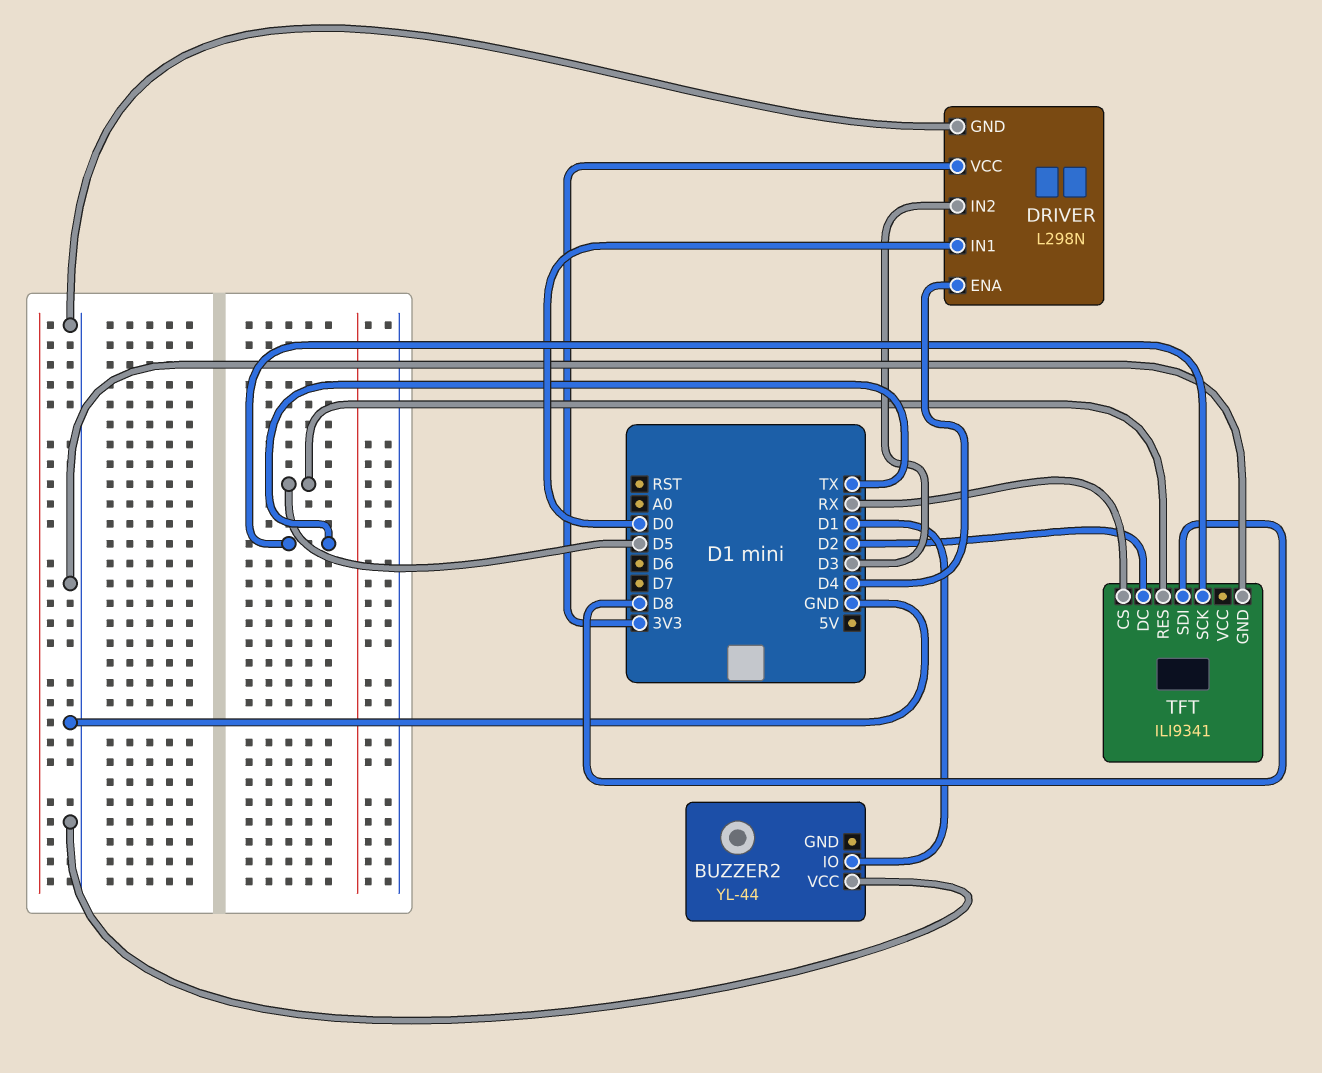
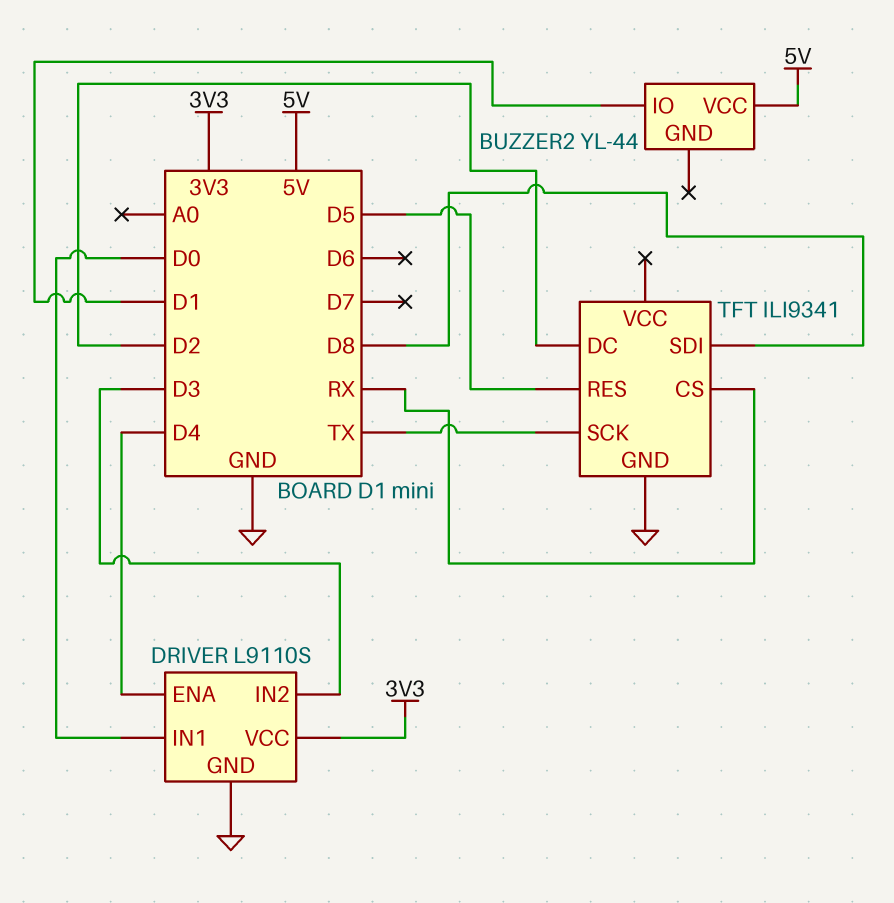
BUZZER2 pin VCC: GND -> 5V
DRIVER: L298N -> L9110S

